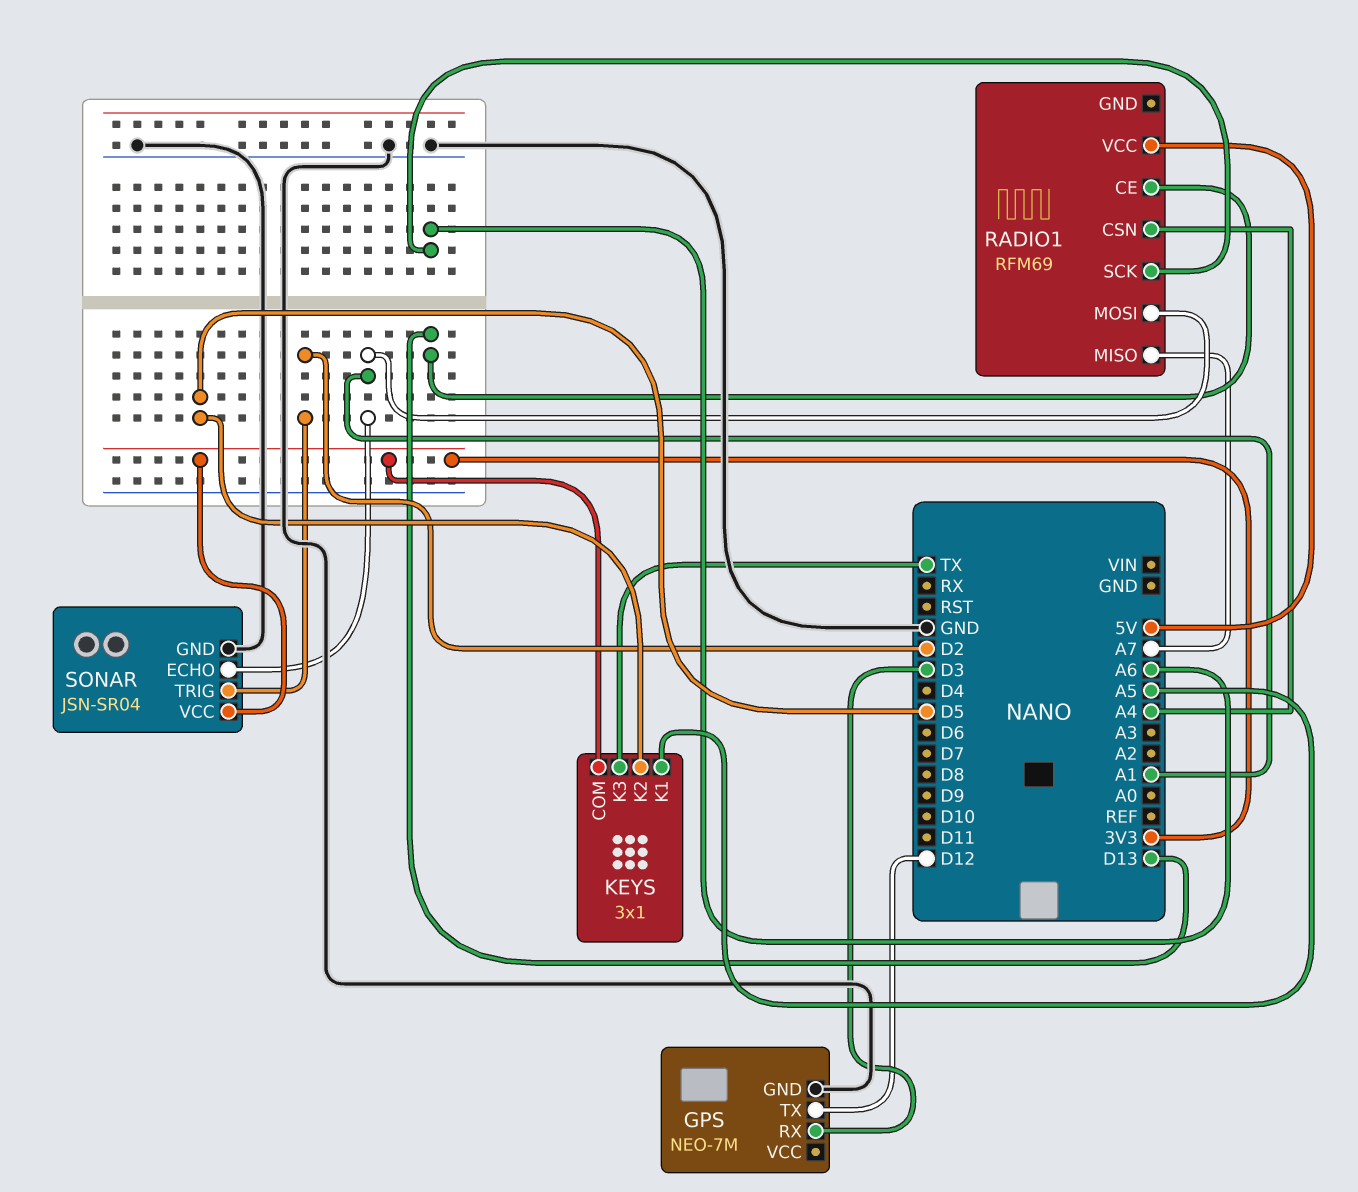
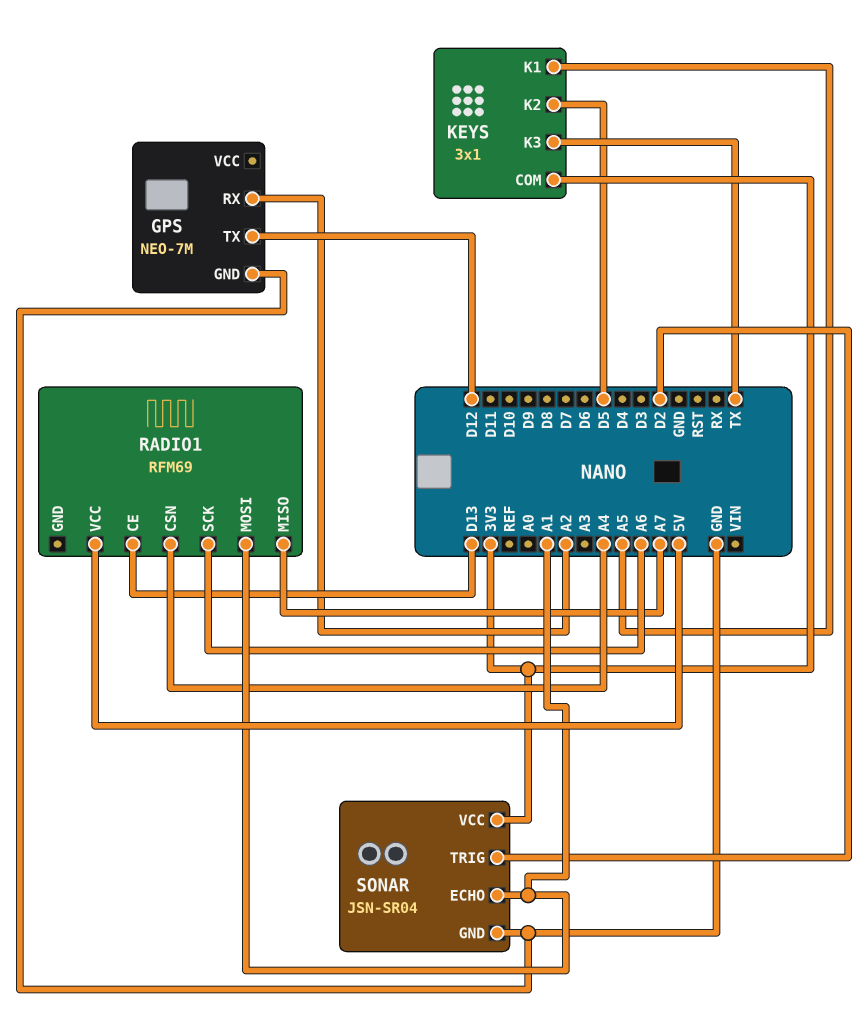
GPS pin RX: D3 -> A2

